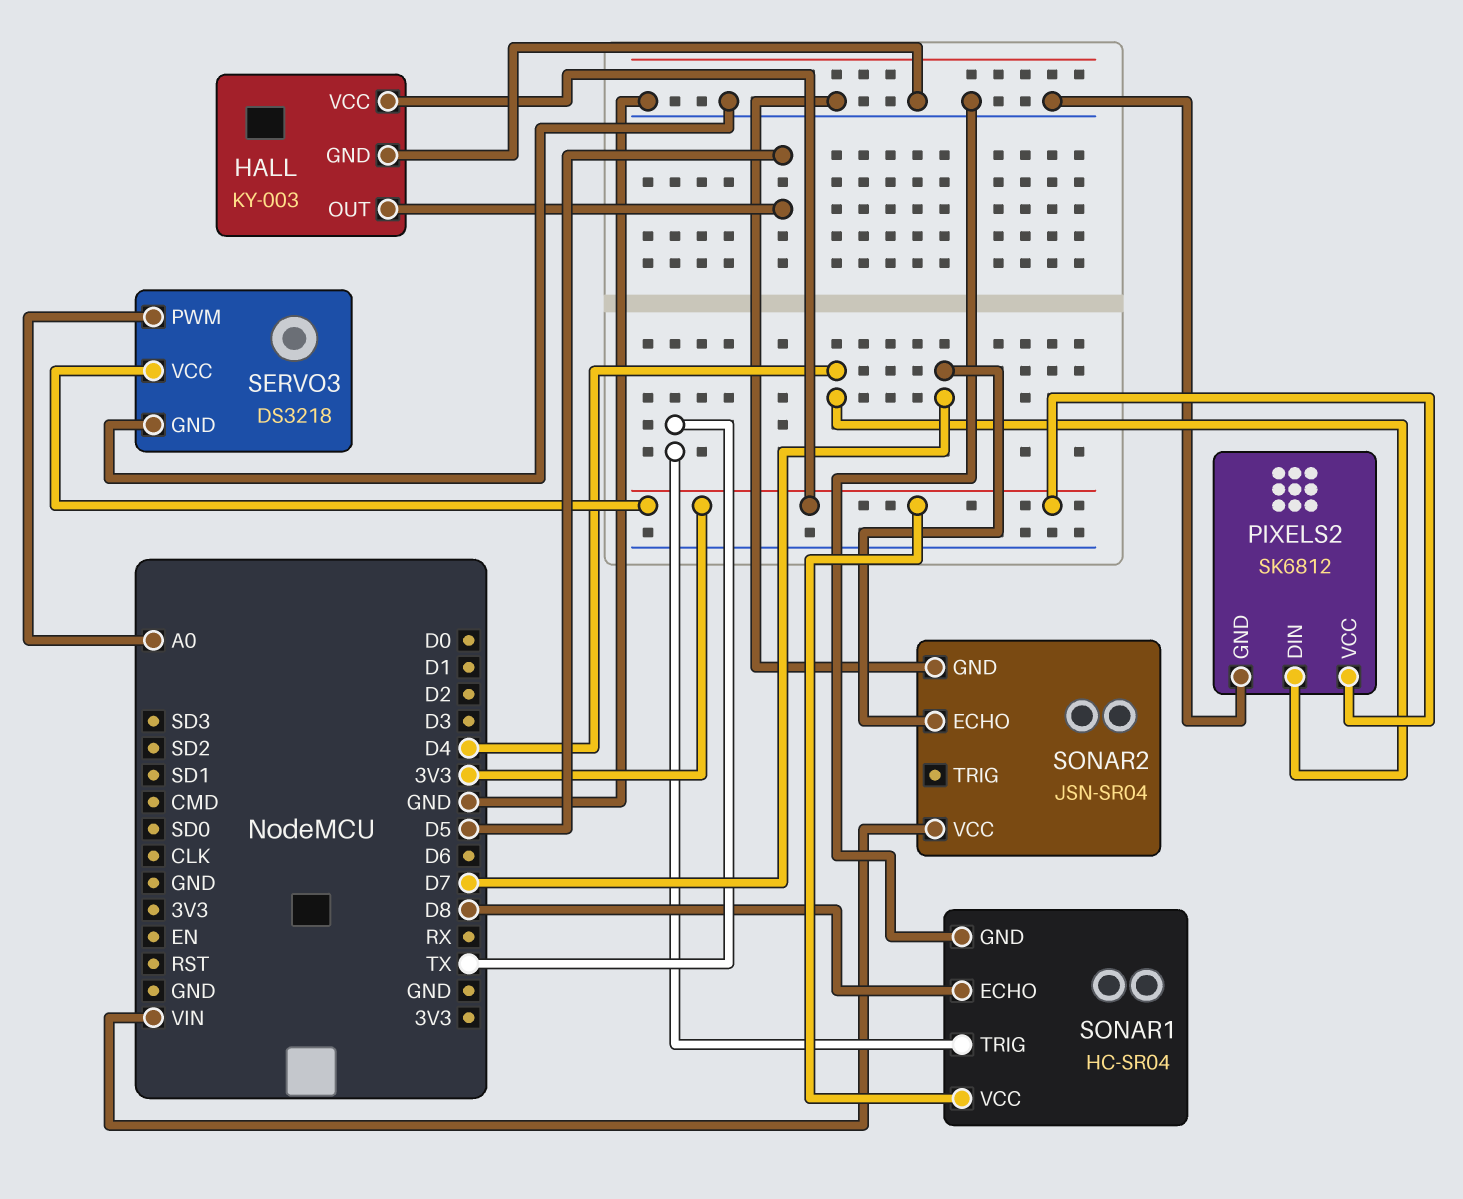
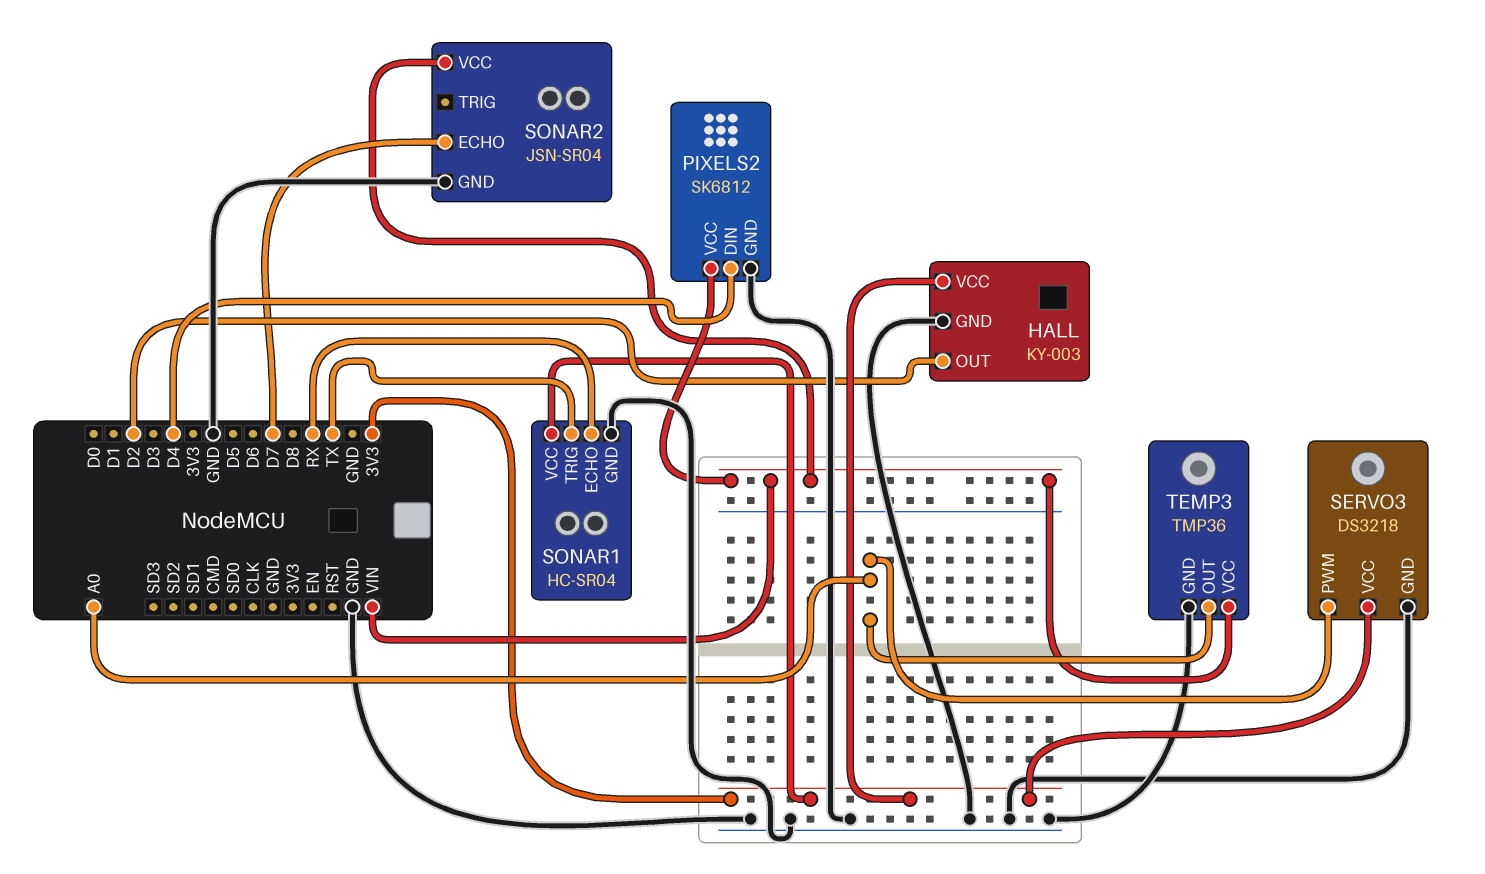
HALL pin OUT: D5 -> D2
PIXELS2 pin VCC: 3V3 -> VIN
SONAR1 pin ECHO: D8 -> RX
TEMP3: none -> TMP36
TEMP3 pin GND: none -> GND
TEMP3 pin OUT: none -> A0
TEMP3 pin VCC: none -> VIN

